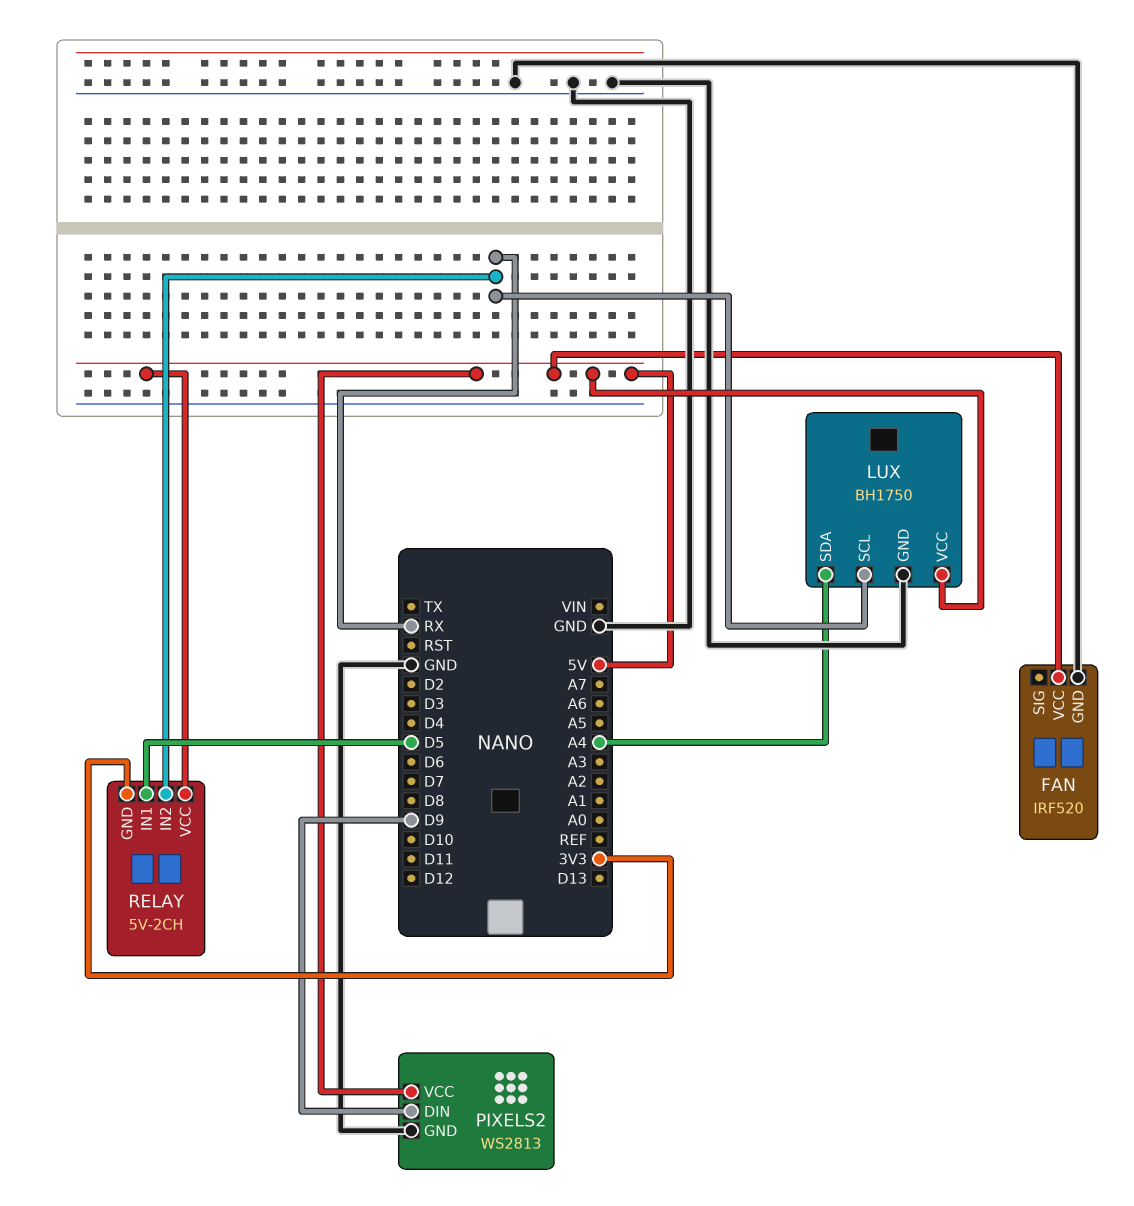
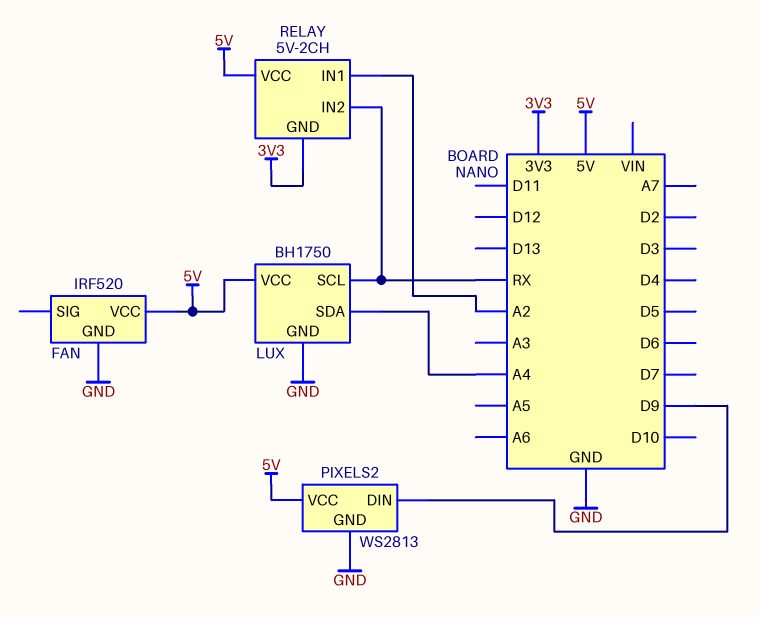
RELAY pin IN1: D5 -> A2

